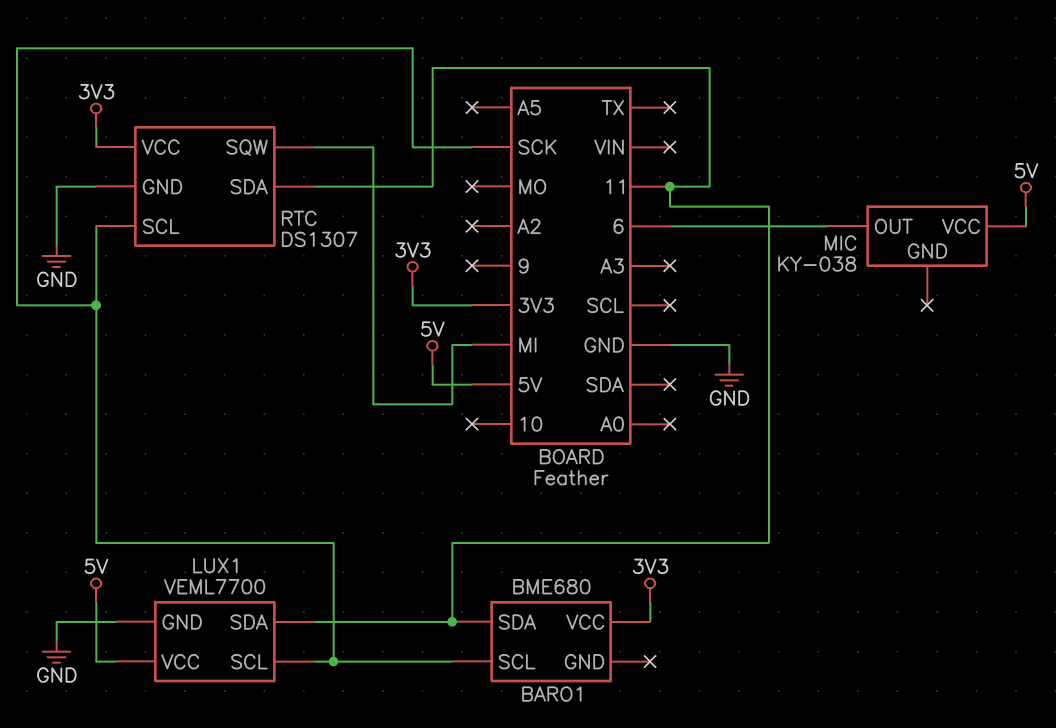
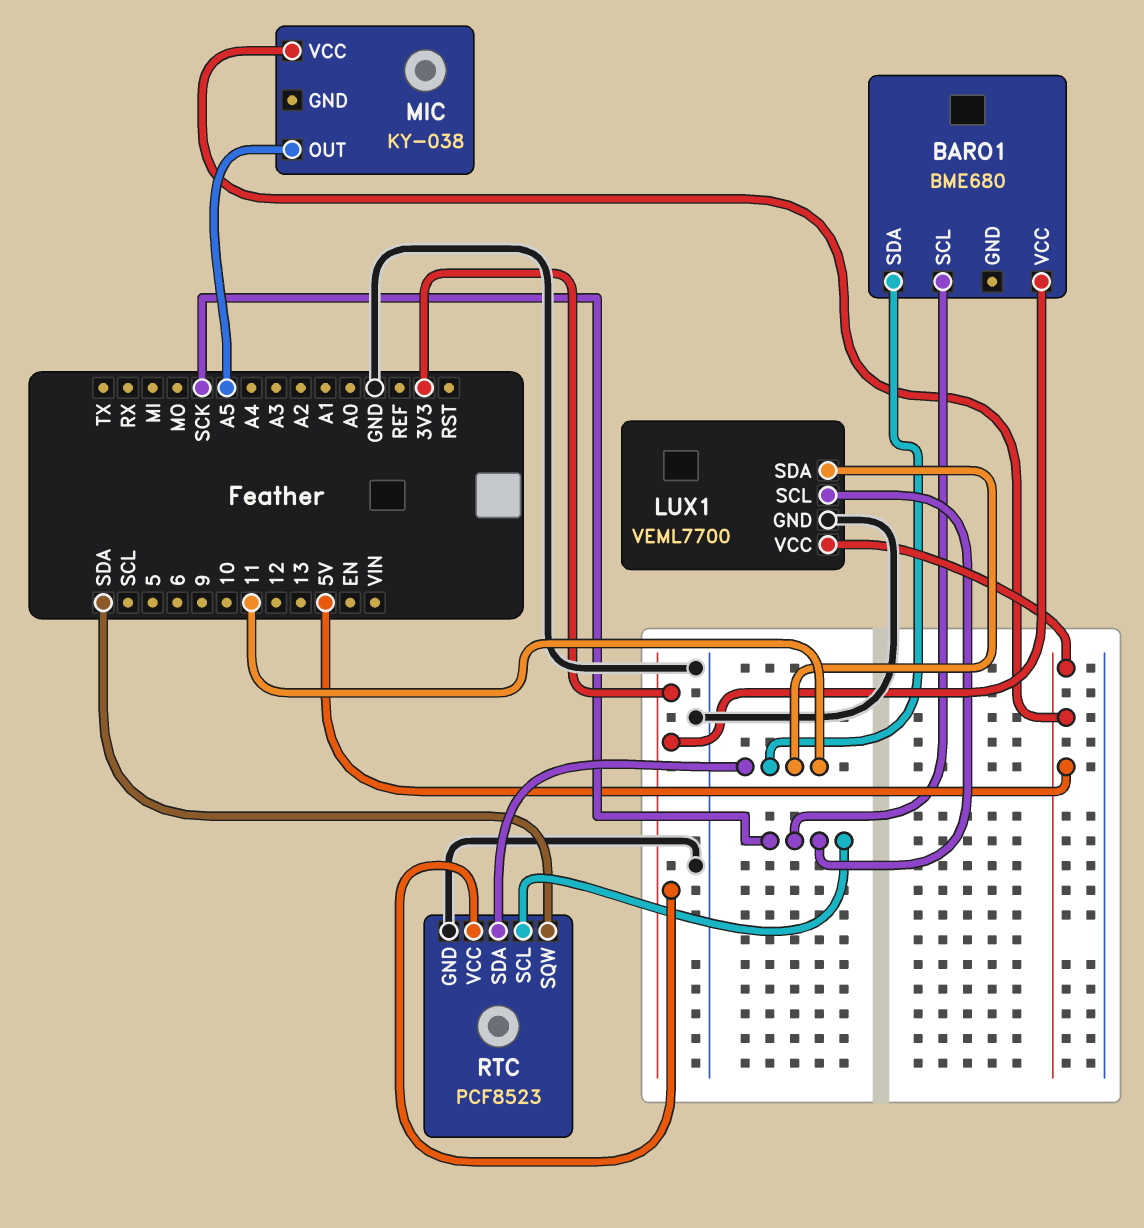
MIC pin OUT: 6 -> A5
RTC: DS1307 -> PCF8523
RTC pin SQW: MI -> SDA

